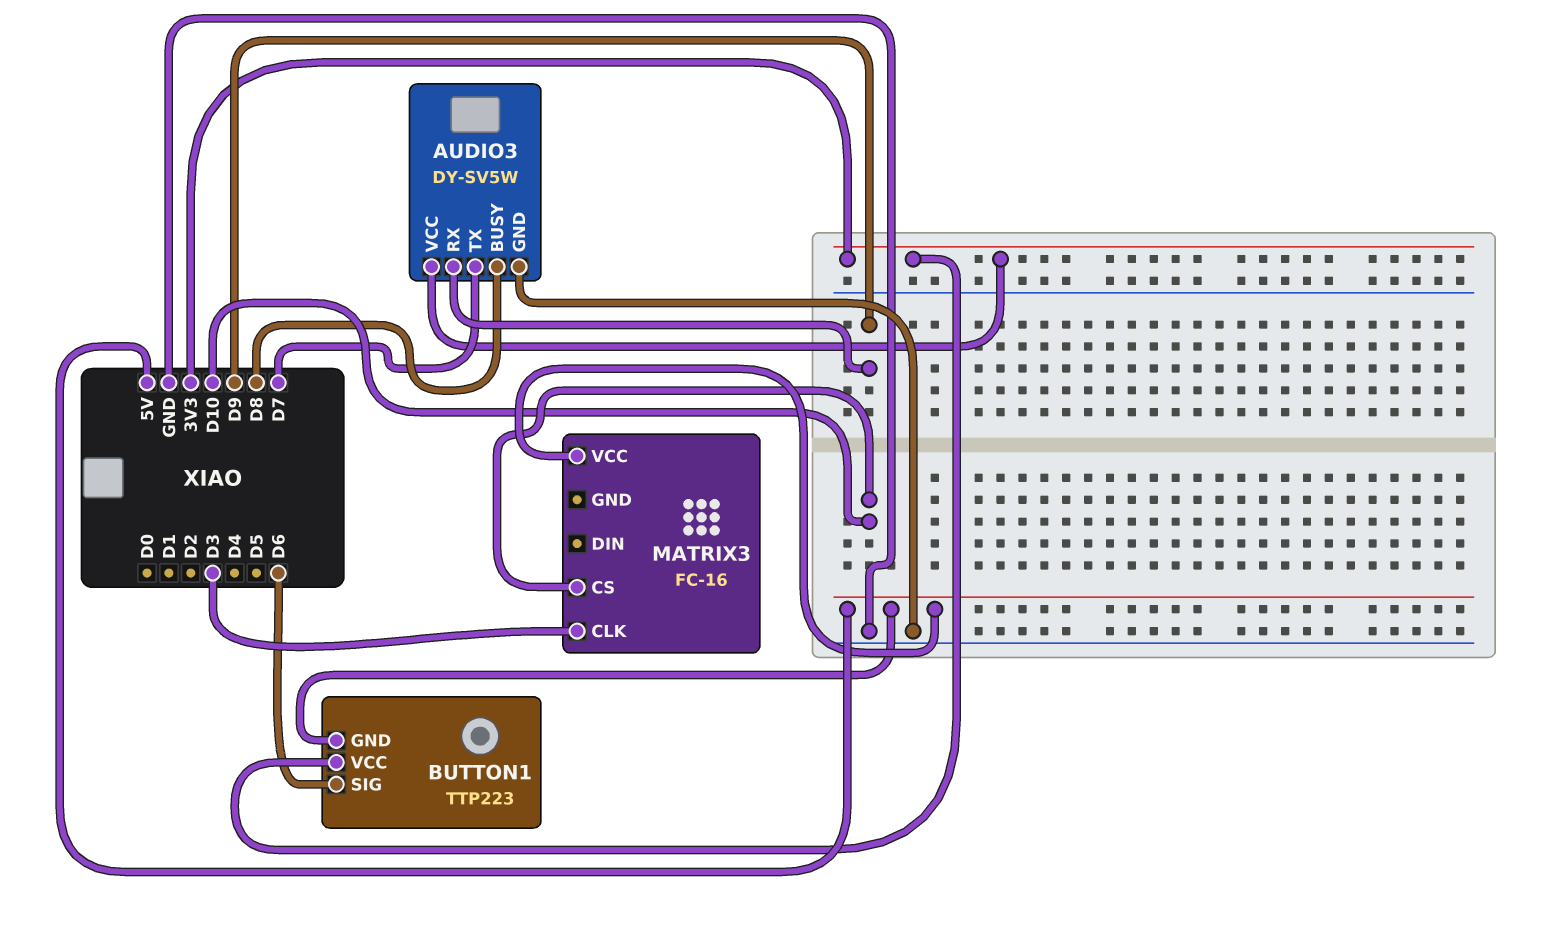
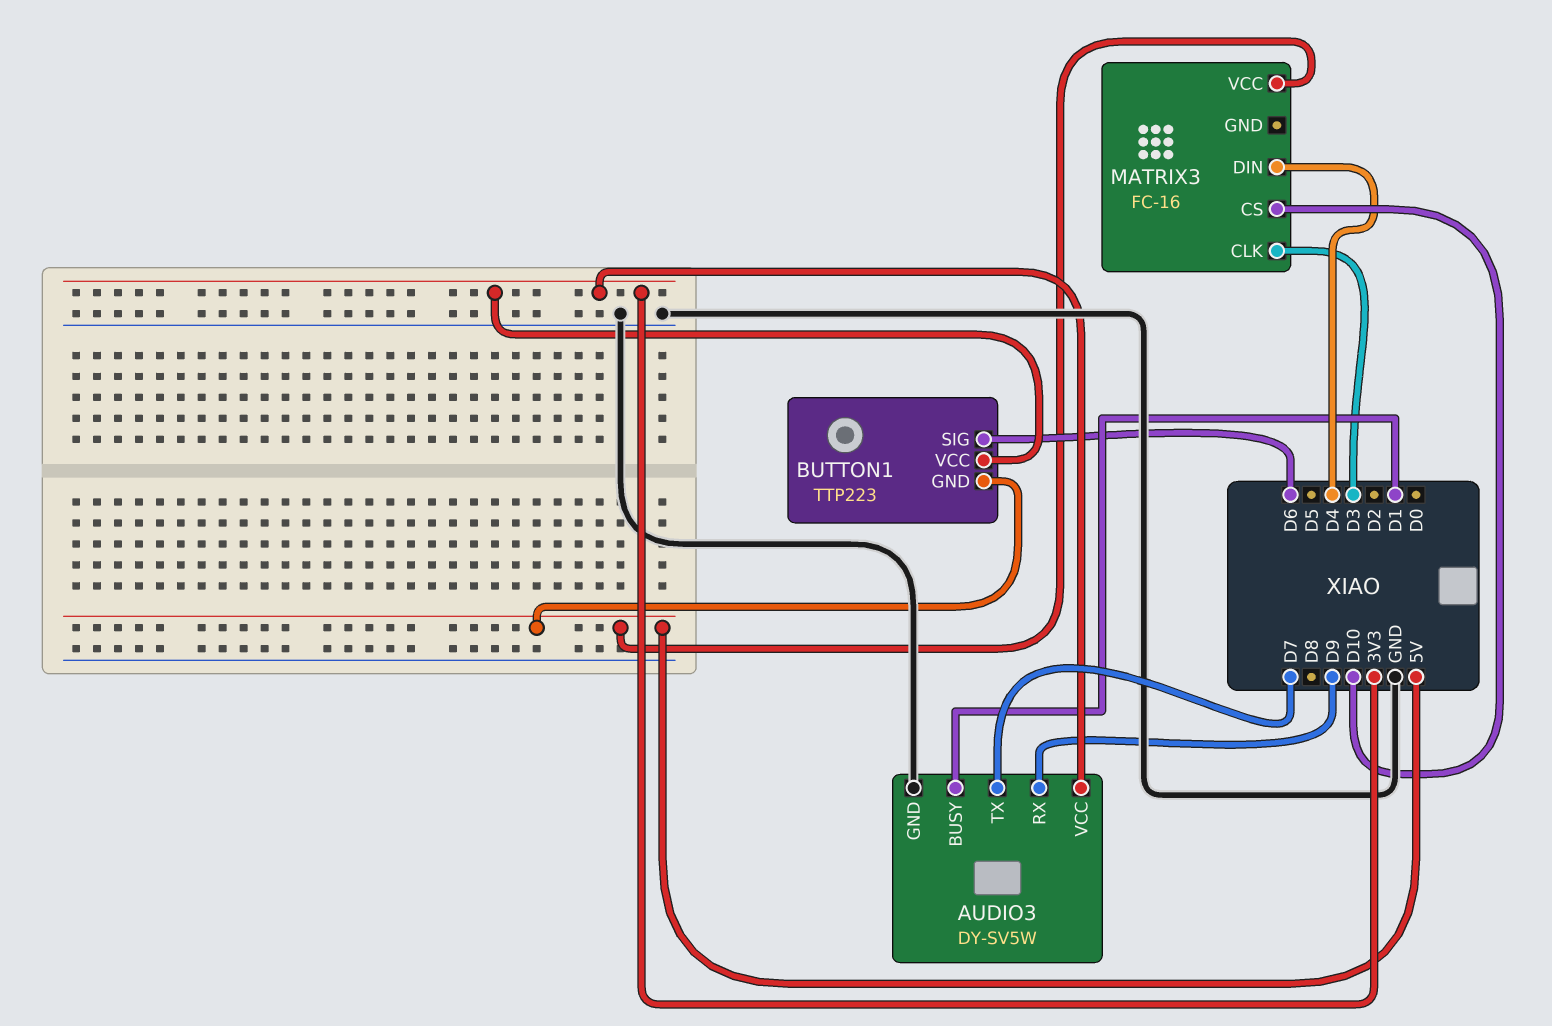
AUDIO3 pin BUSY: D8 -> D1
MATRIX3 pin DIN: none -> D4

